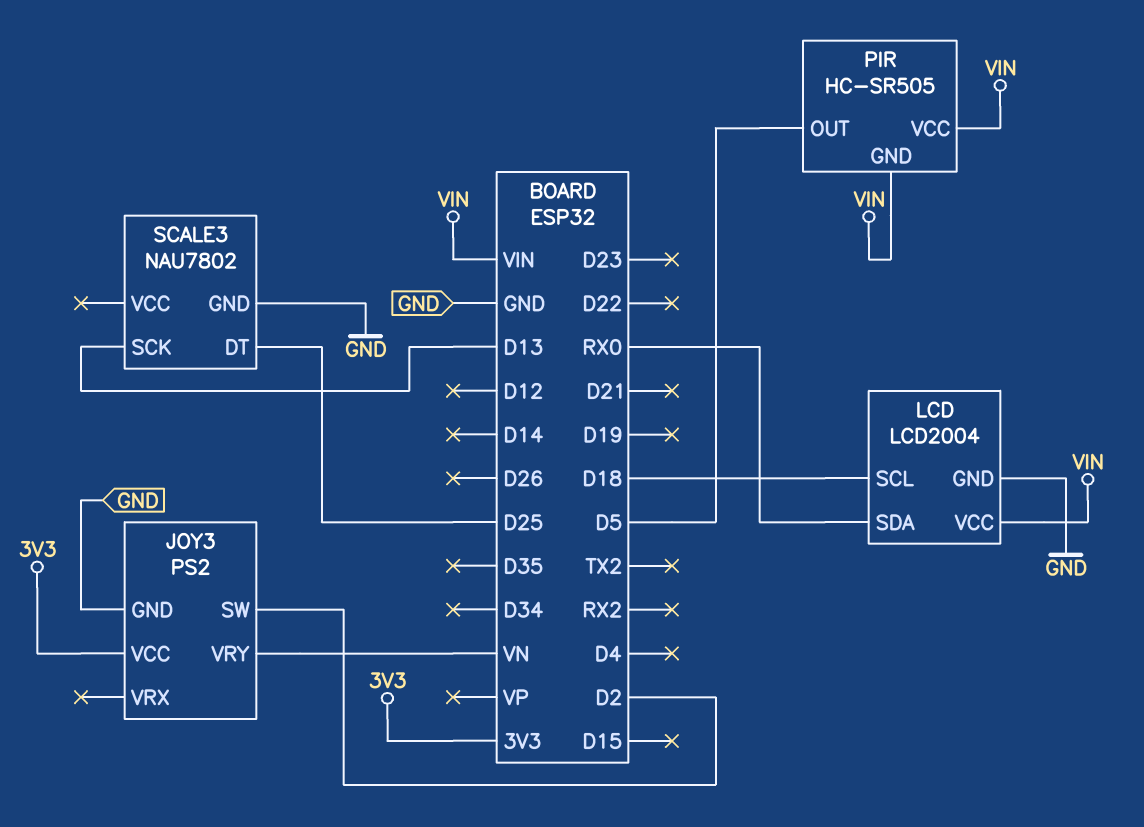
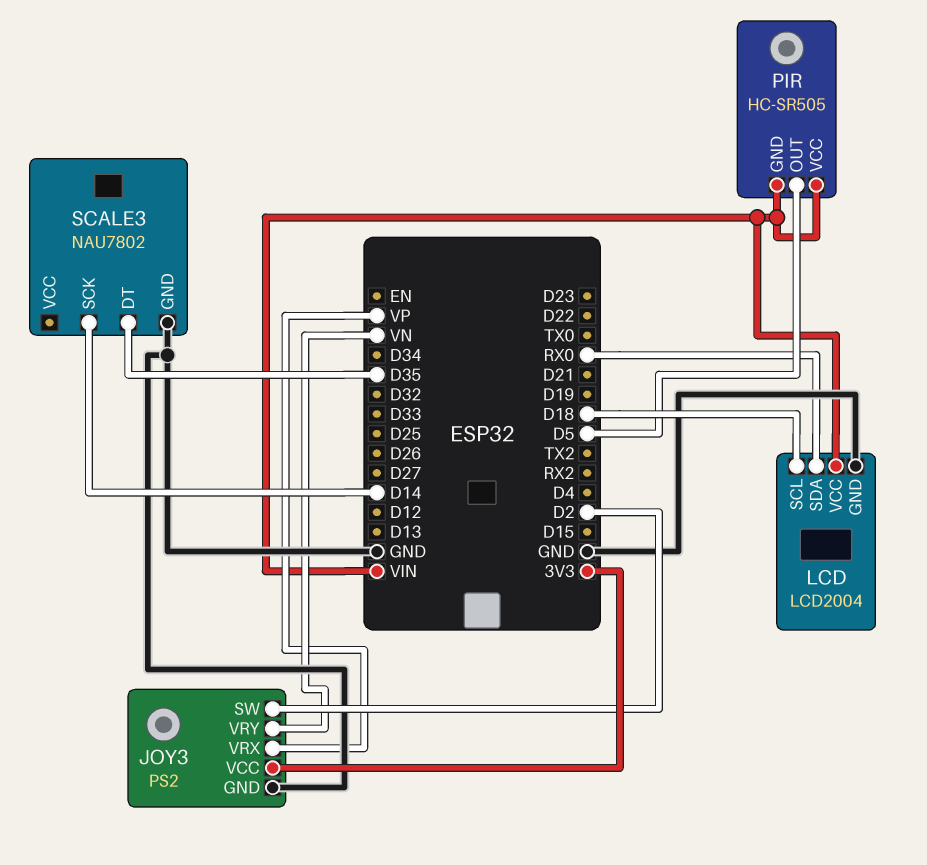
JOY3 pin VRX: none -> VP
SCALE3 pin DT: D25 -> D35
SCALE3 pin SCK: D13 -> D14

